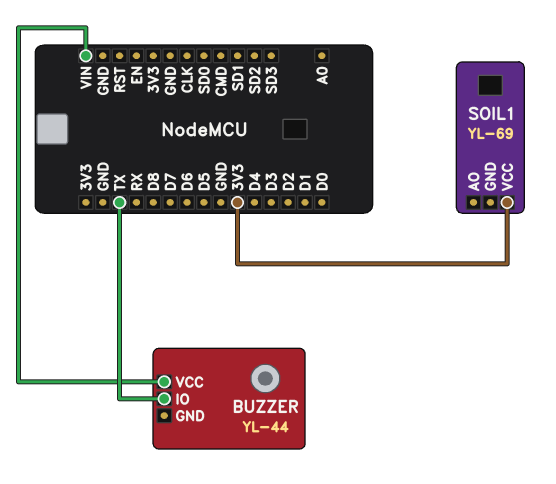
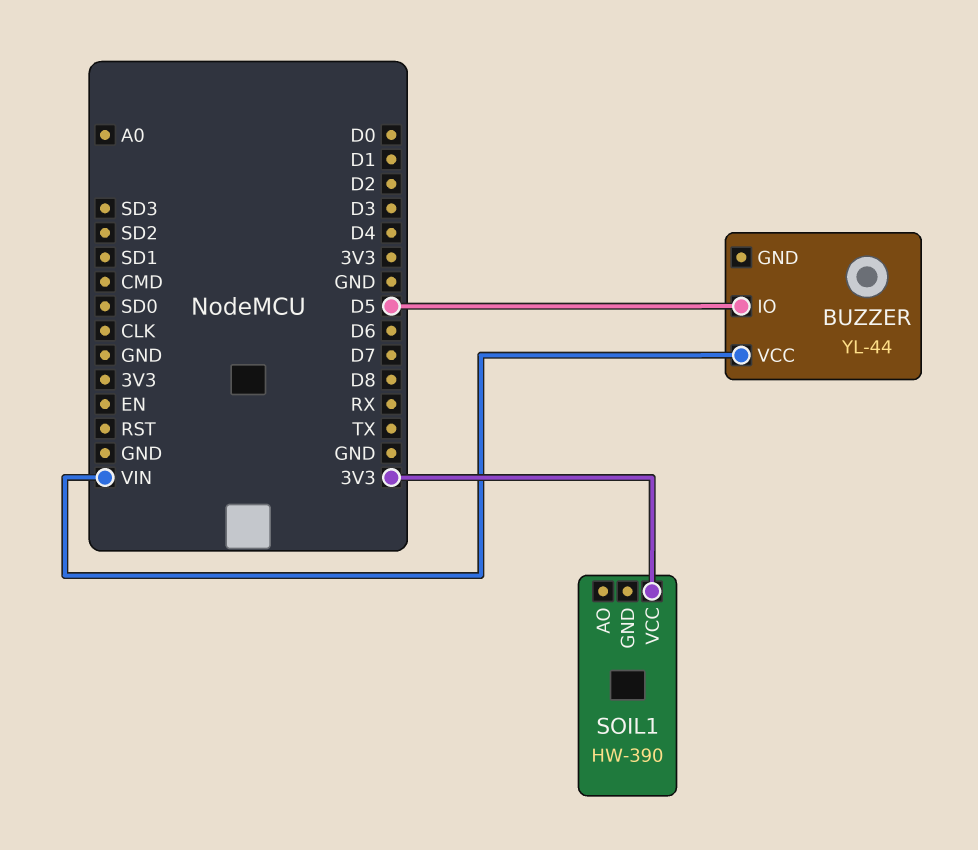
BUZZER pin IO: TX -> D5
SOIL1: YL-69 -> HW-390

